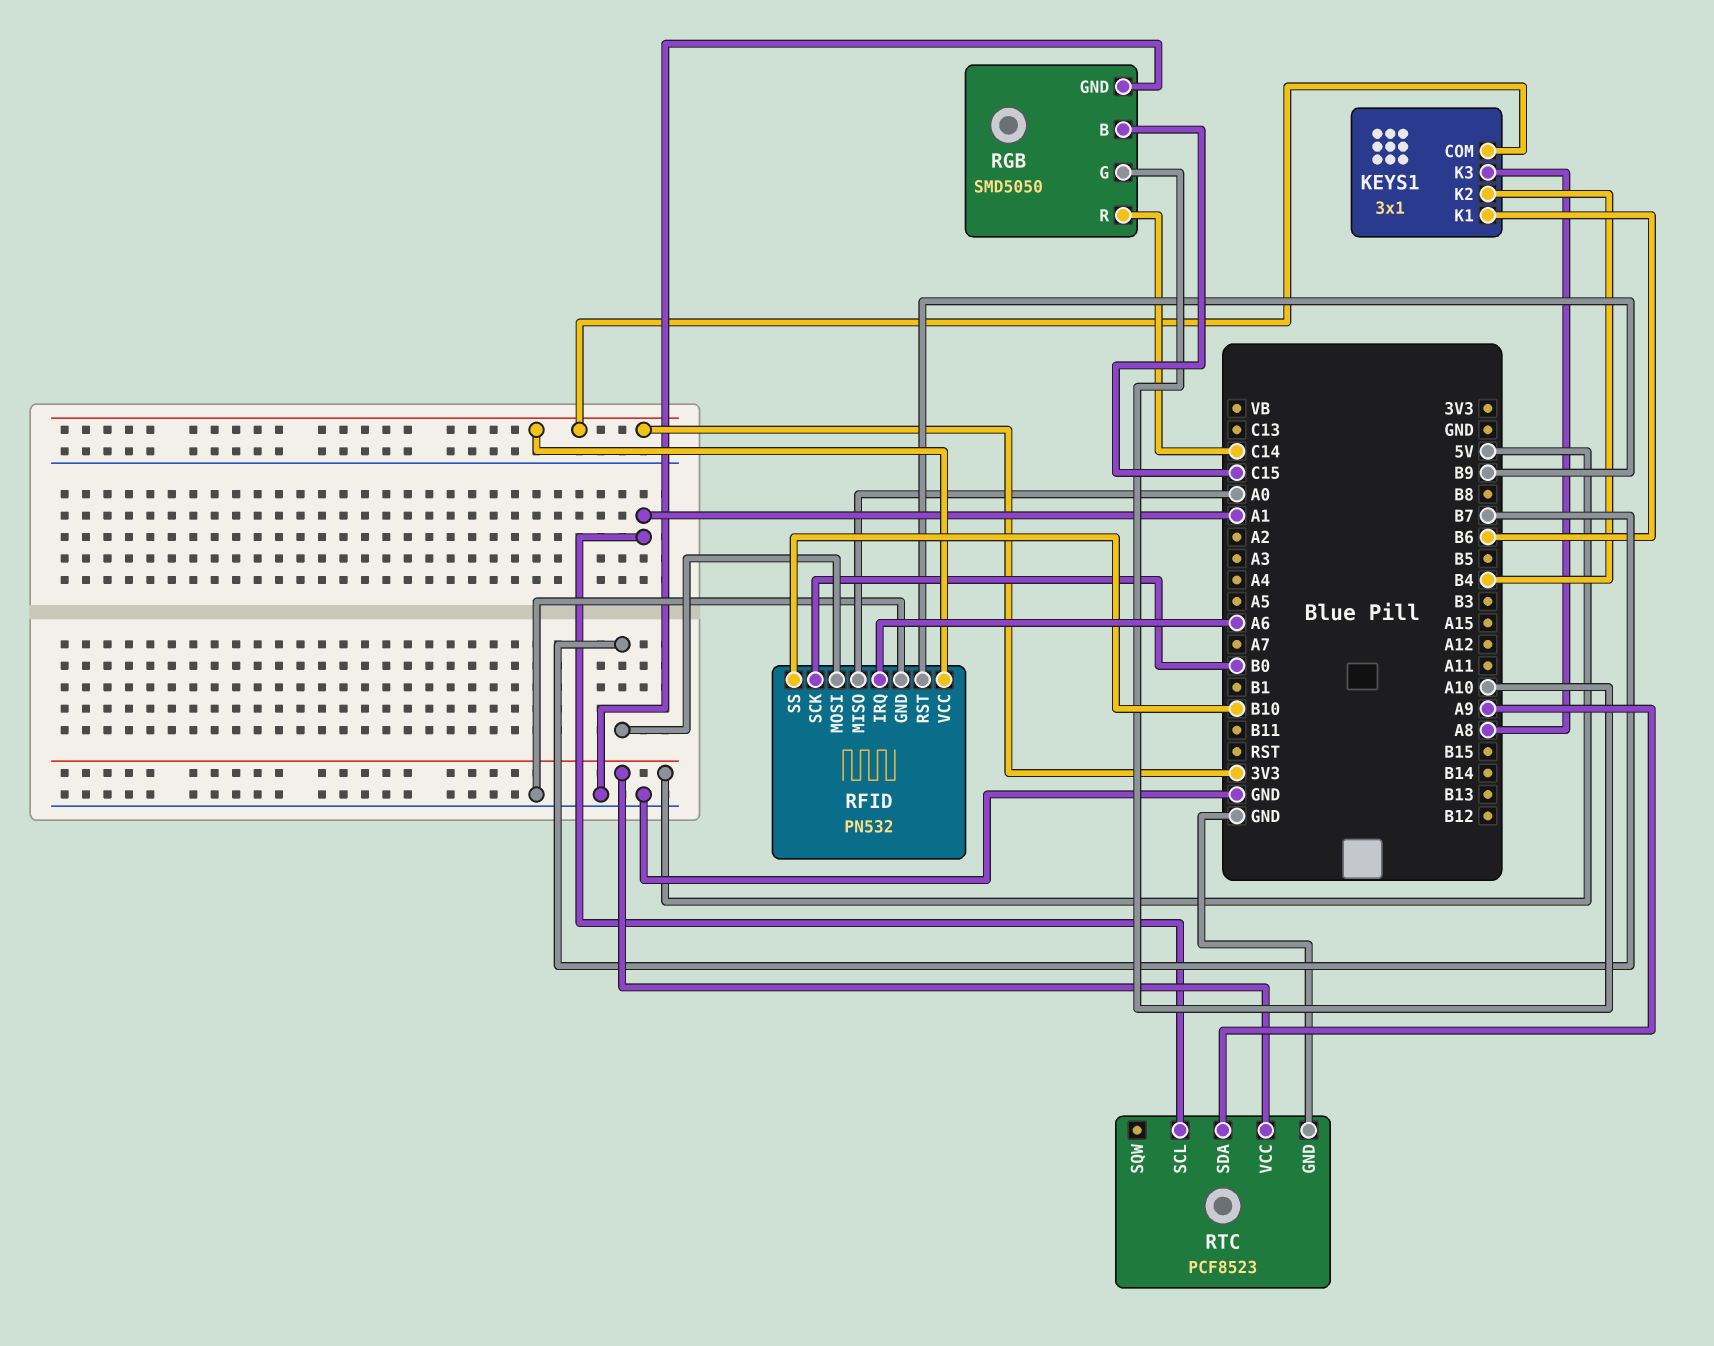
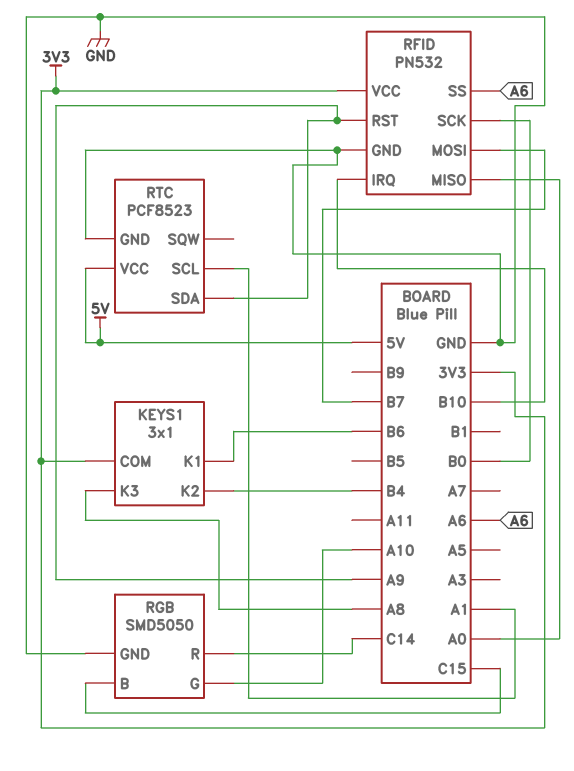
RFID pin IRQ: A6 -> B10
RFID pin RST: B9 -> A9
RFID pin SS: B10 -> A6

